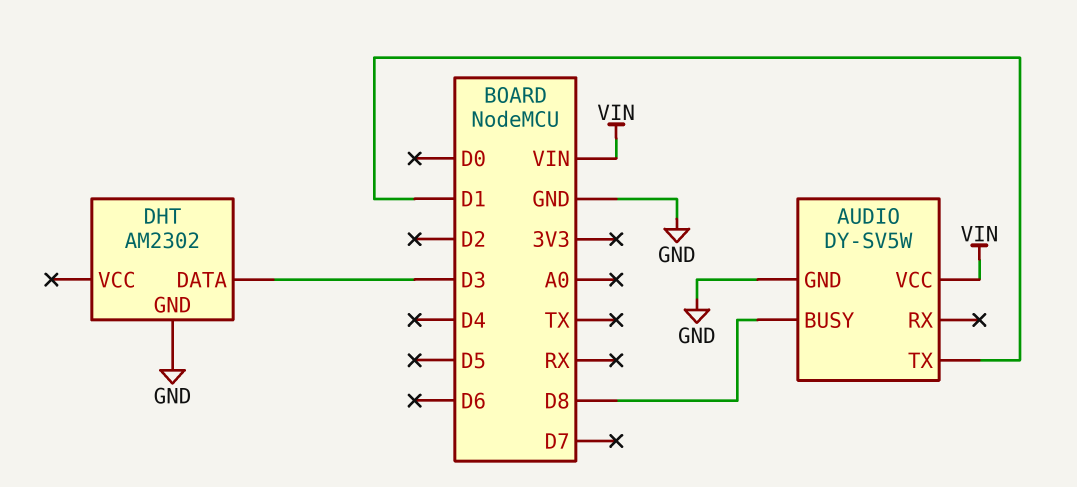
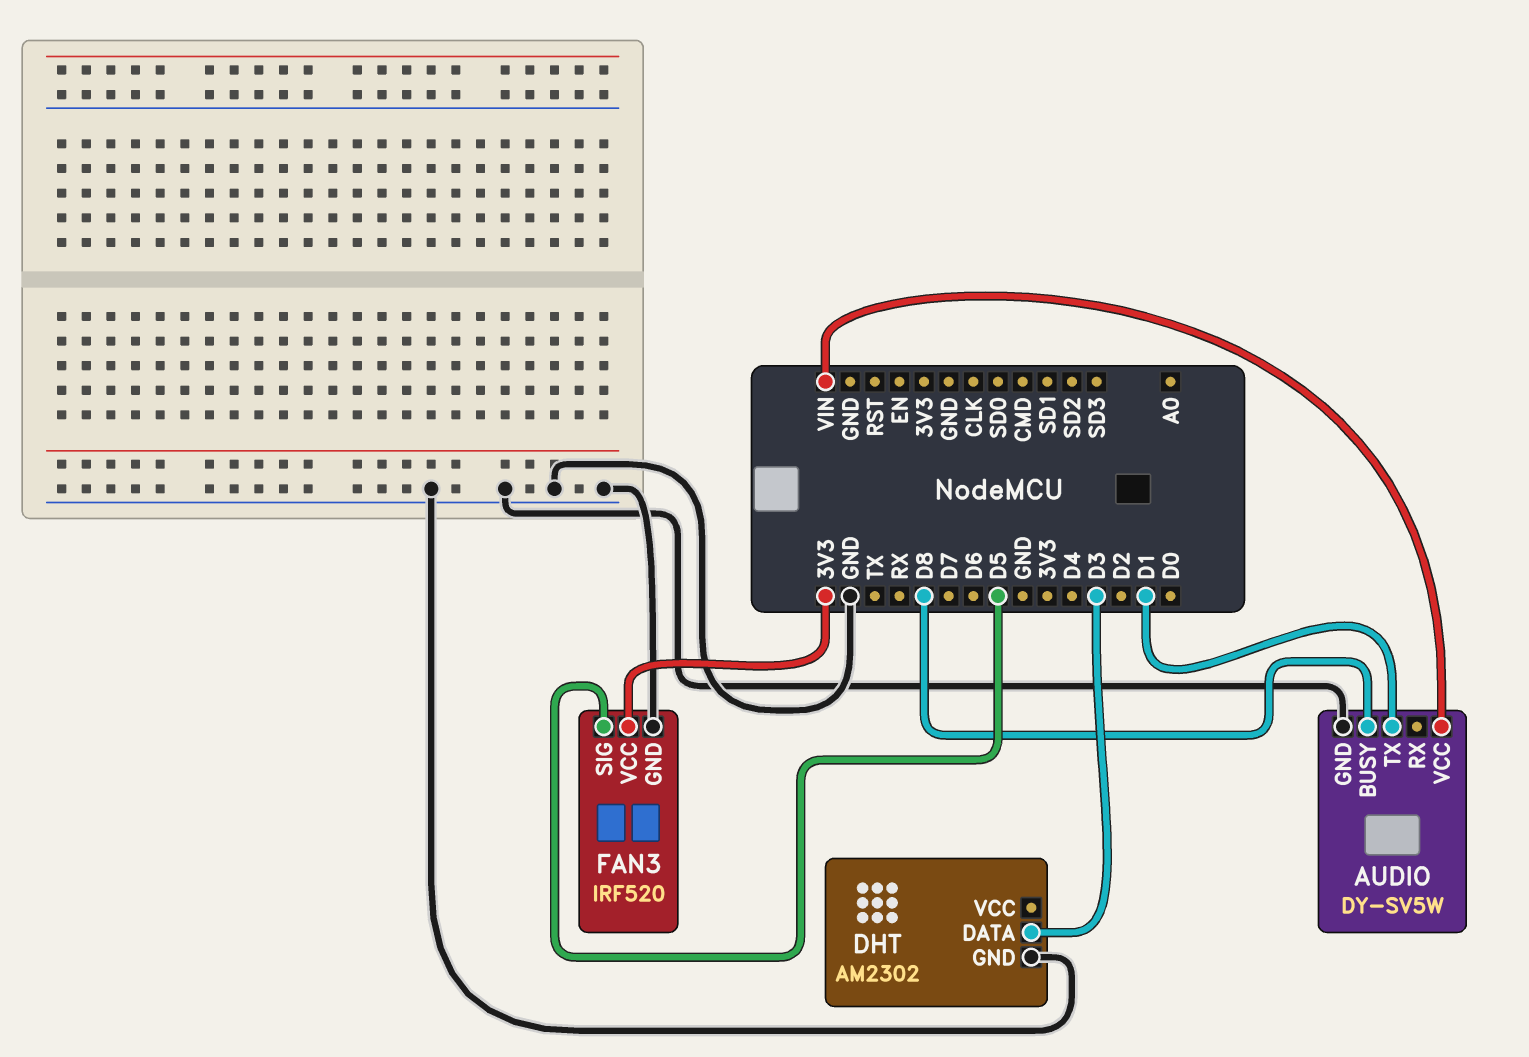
FAN3: none -> IRF520
FAN3 pin GND: none -> GND
FAN3 pin SIG: none -> D5
FAN3 pin VCC: none -> 3V3

